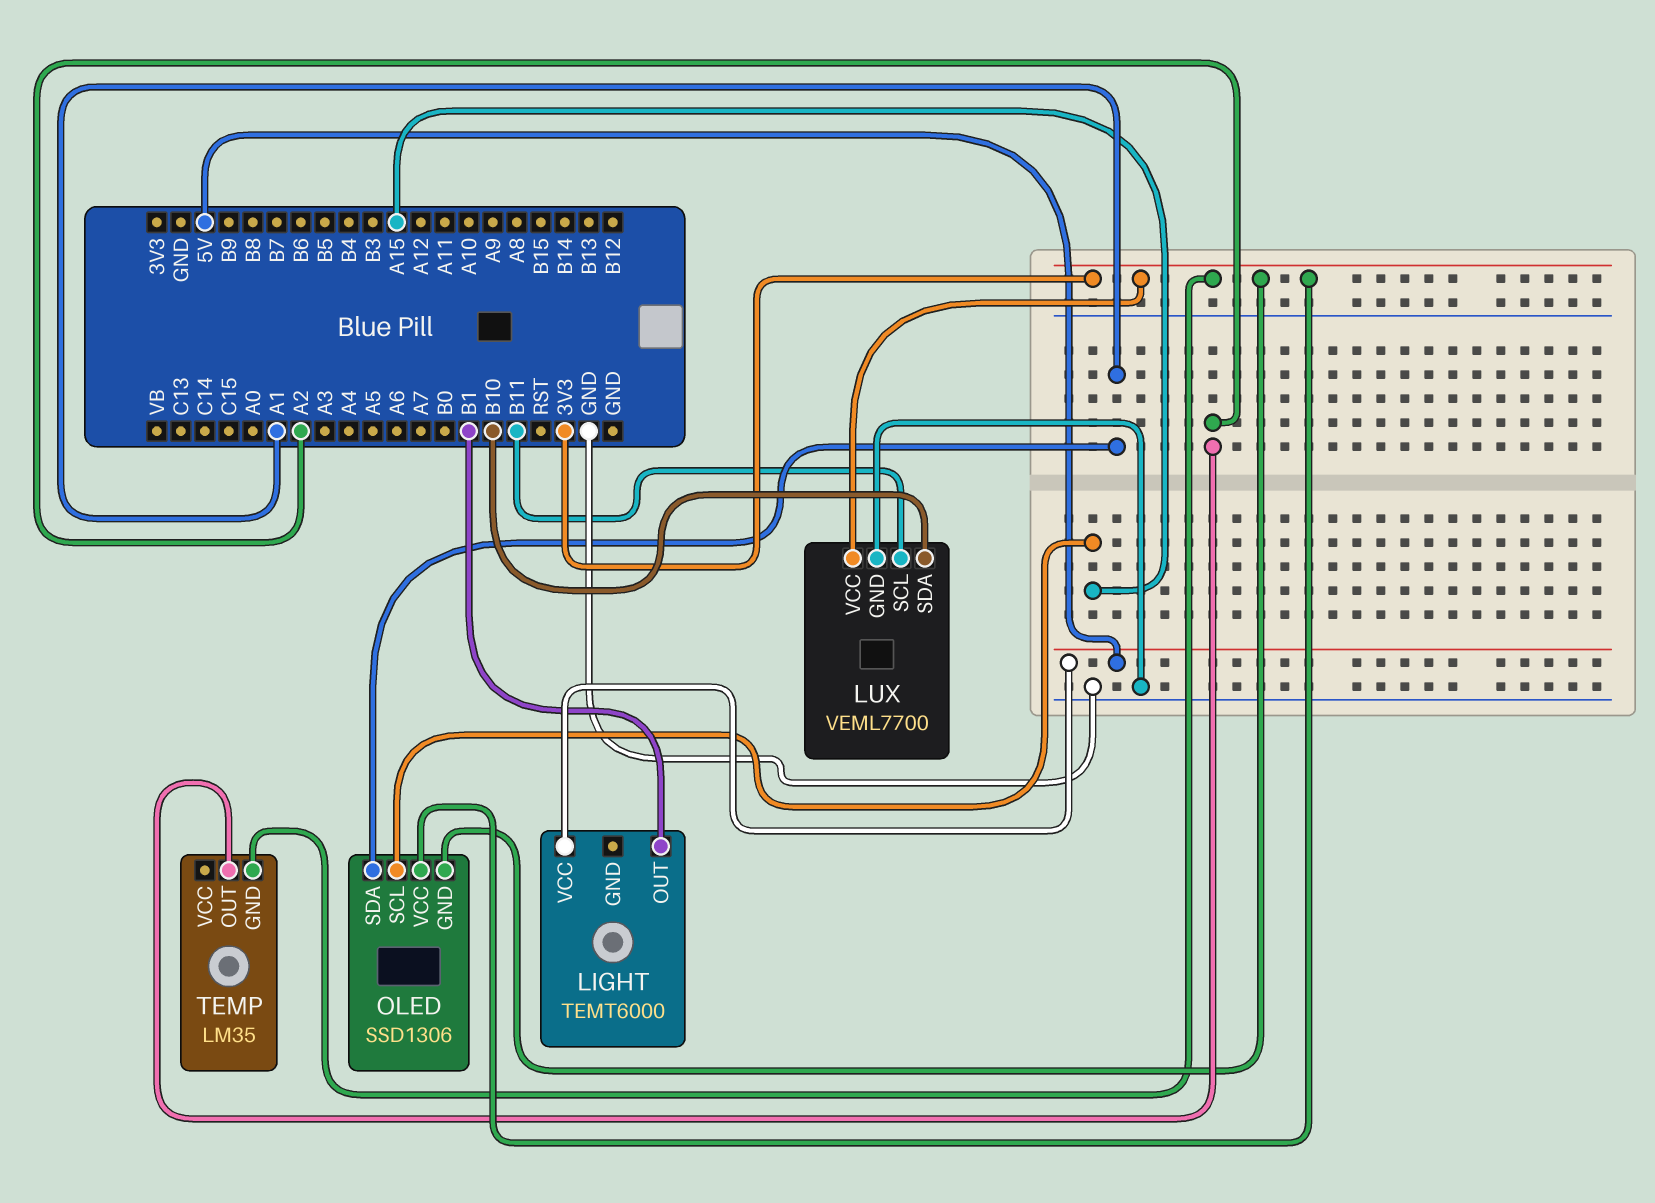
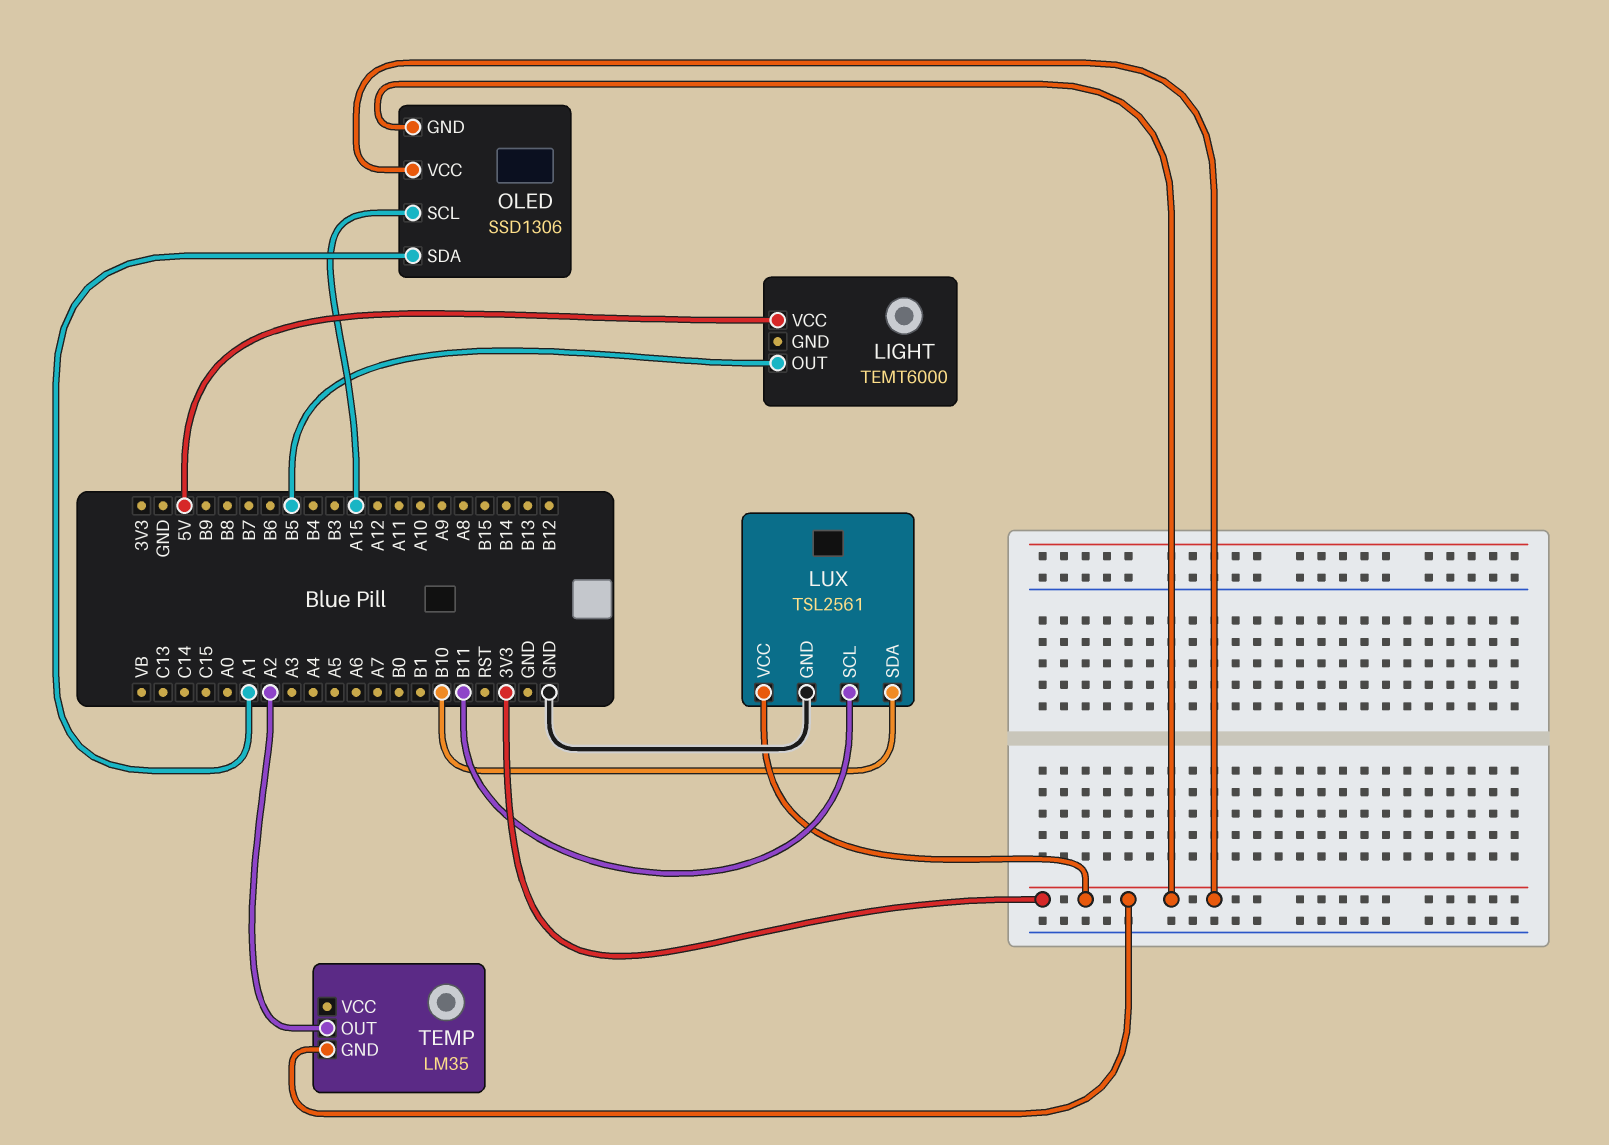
LIGHT pin OUT: B1 -> B5
LUX: VEML7700 -> TSL2561

